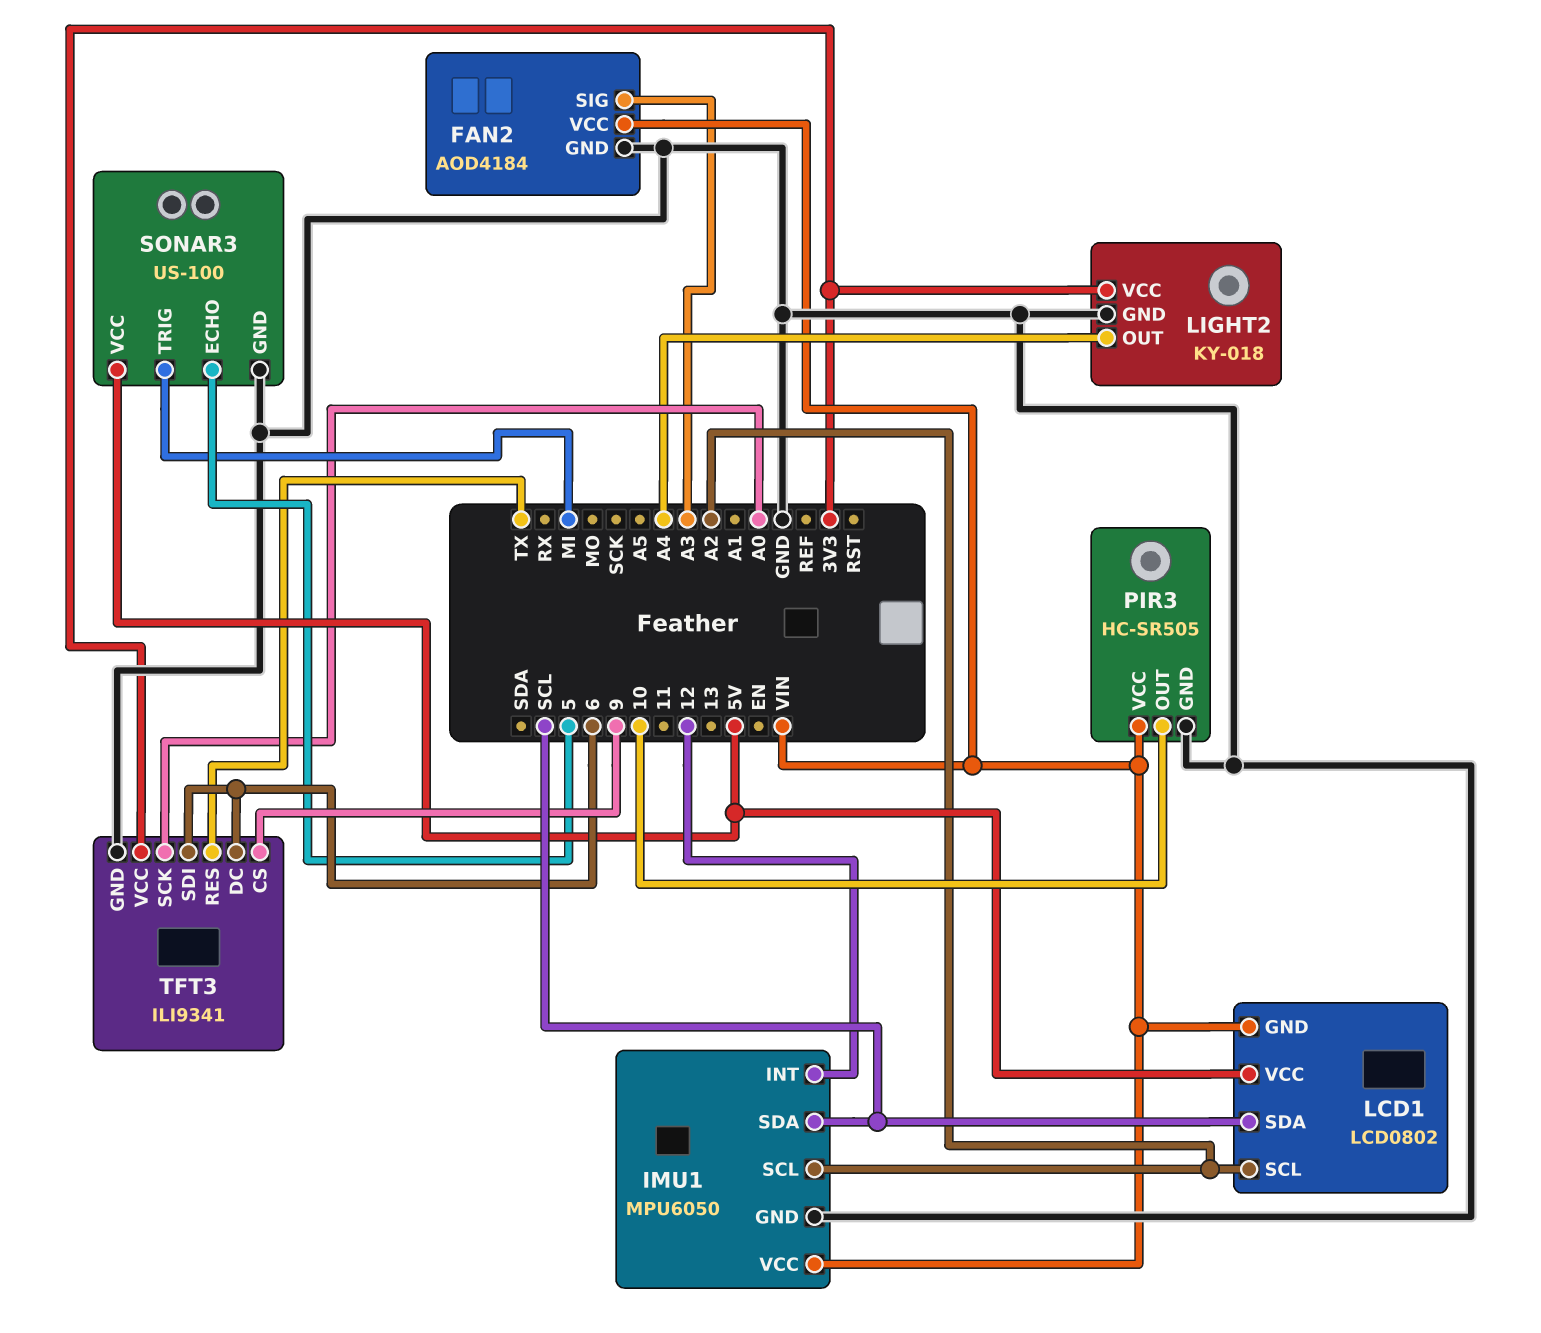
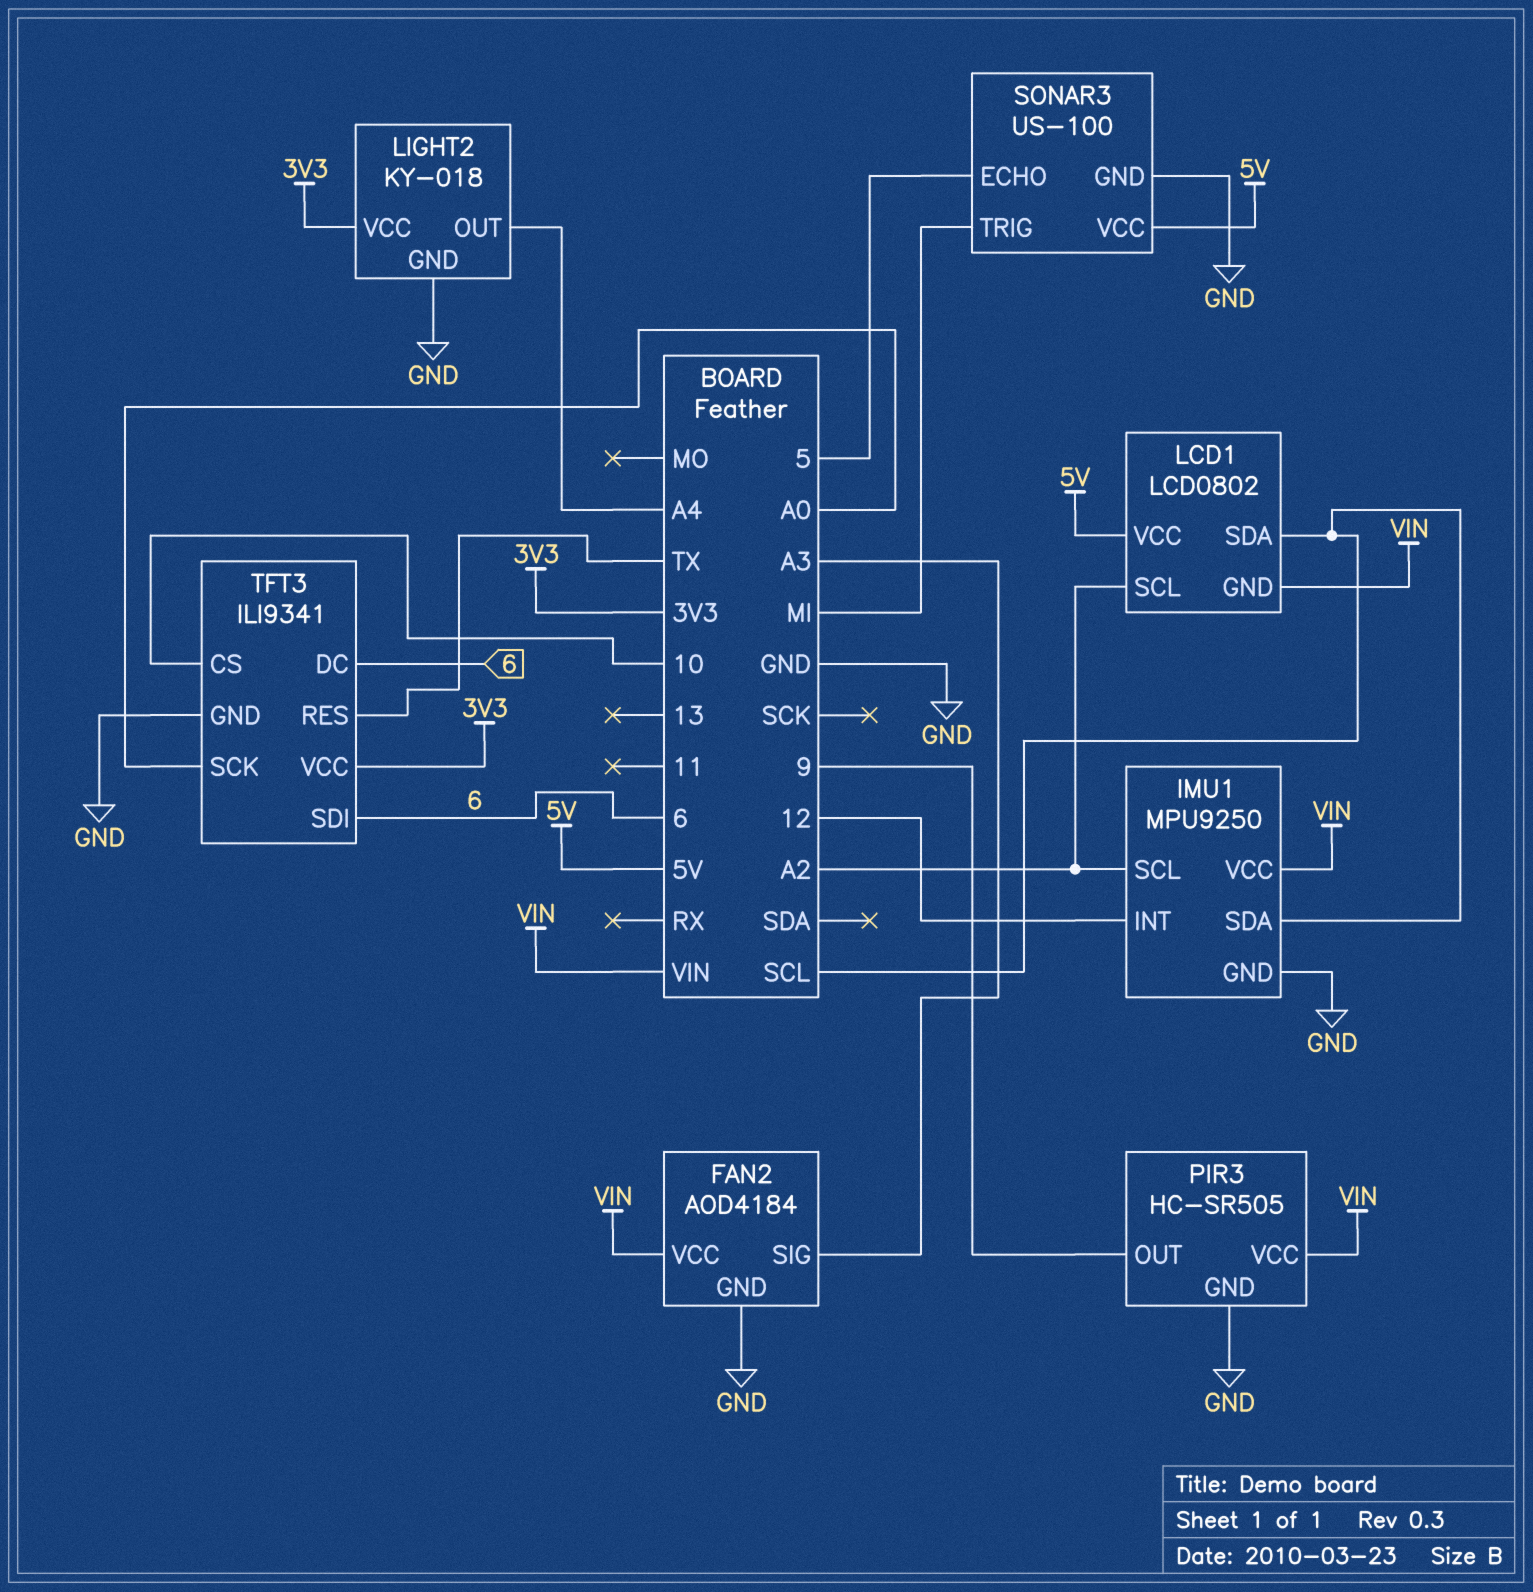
IMU1: MPU6050 -> MPU9250
PIR3 pin OUT: 10 -> 9
TFT3 pin CS: 9 -> 10

